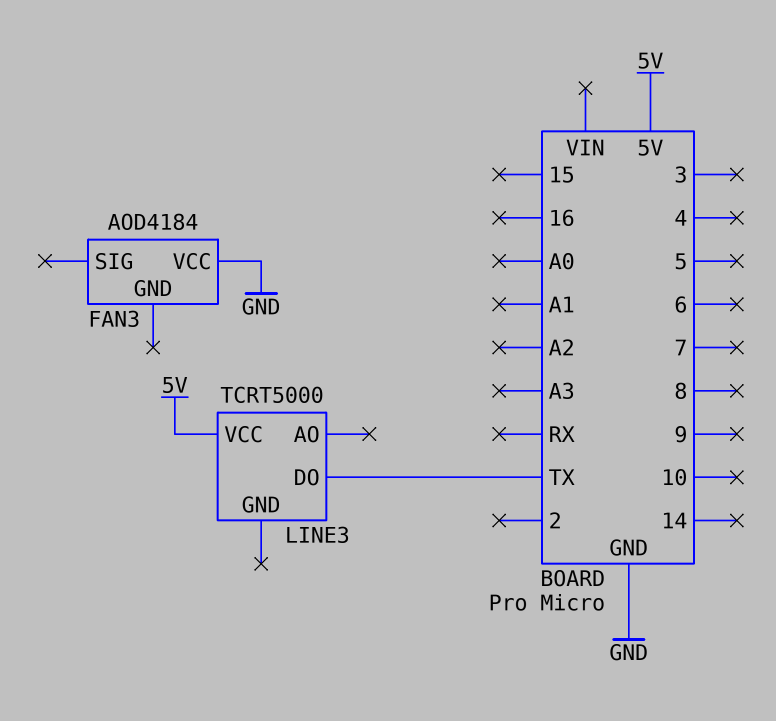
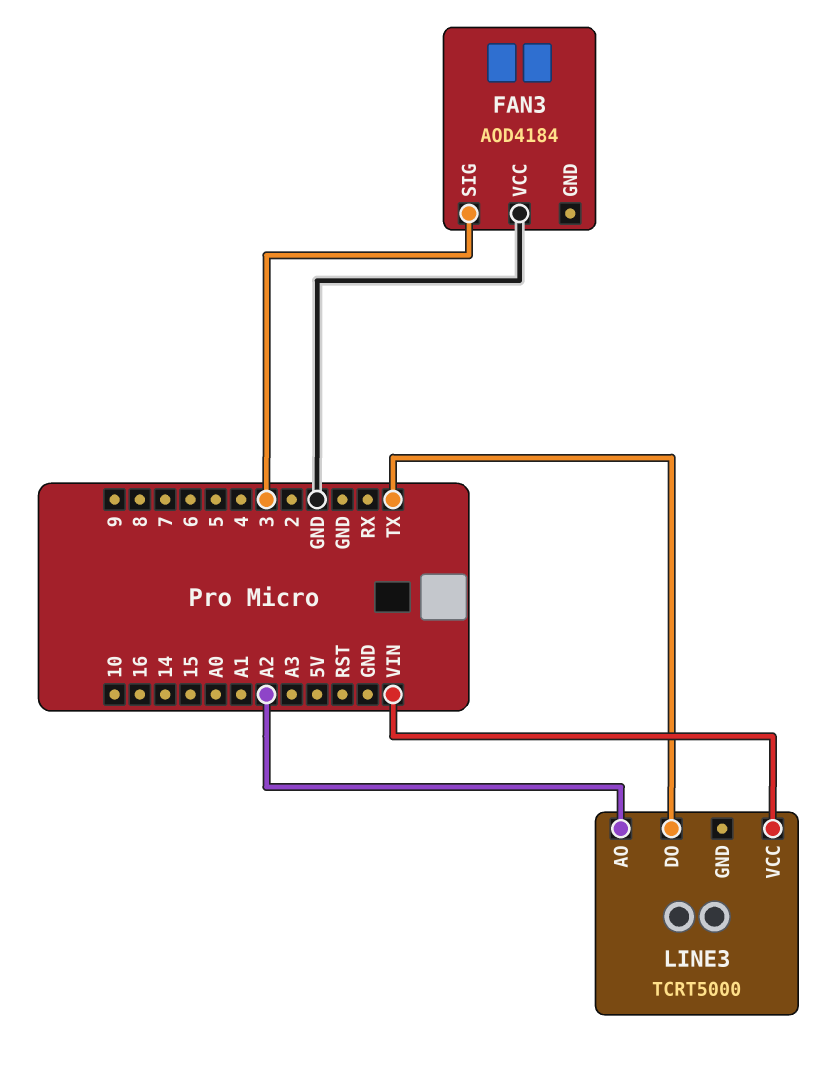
FAN3 pin SIG: none -> 3
LINE3 pin AO: none -> A2
LINE3 pin VCC: 5V -> VIN

